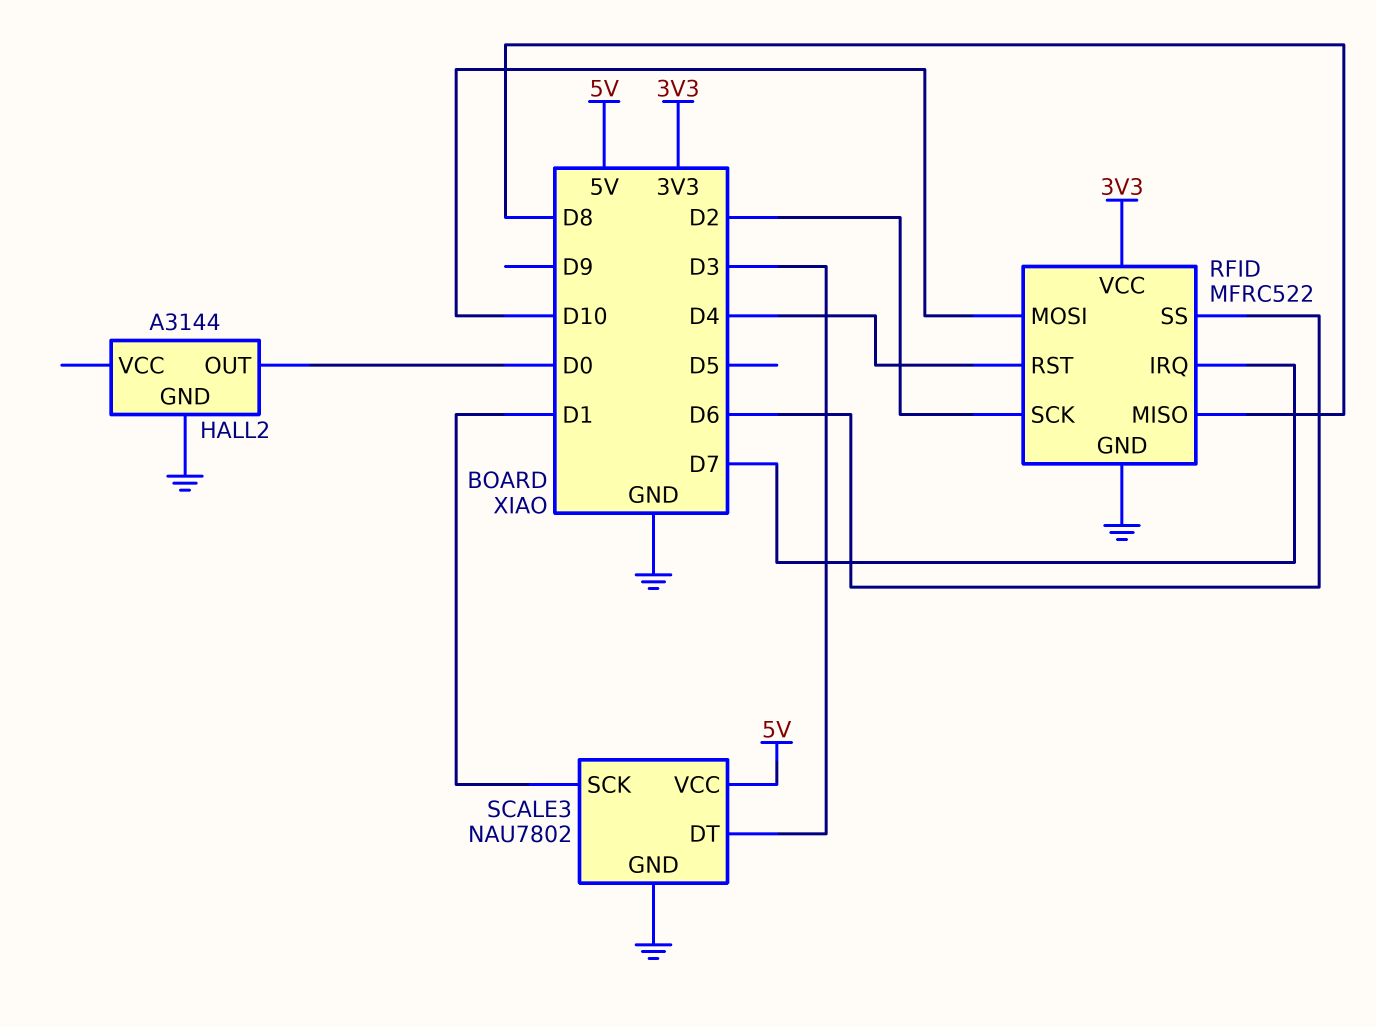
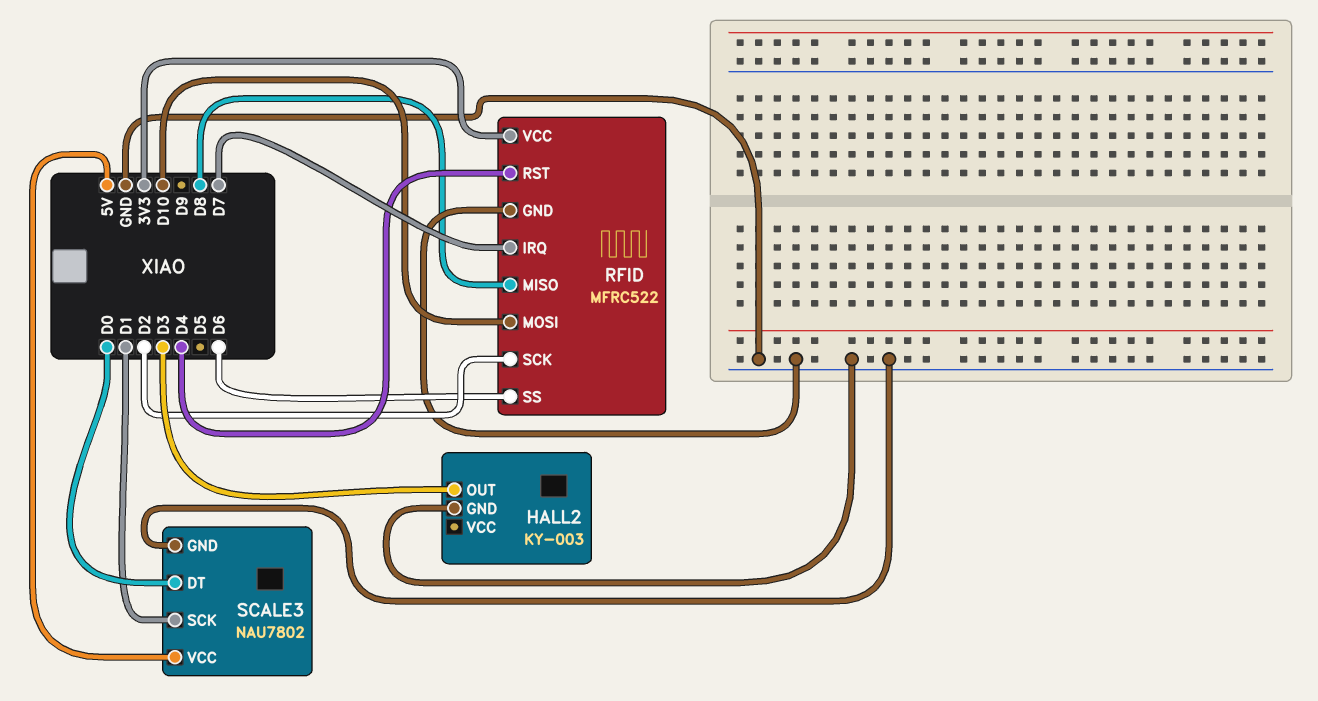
HALL2: A3144 -> KY-003
HALL2 pin OUT: D0 -> D3
SCALE3 pin DT: D3 -> D0

